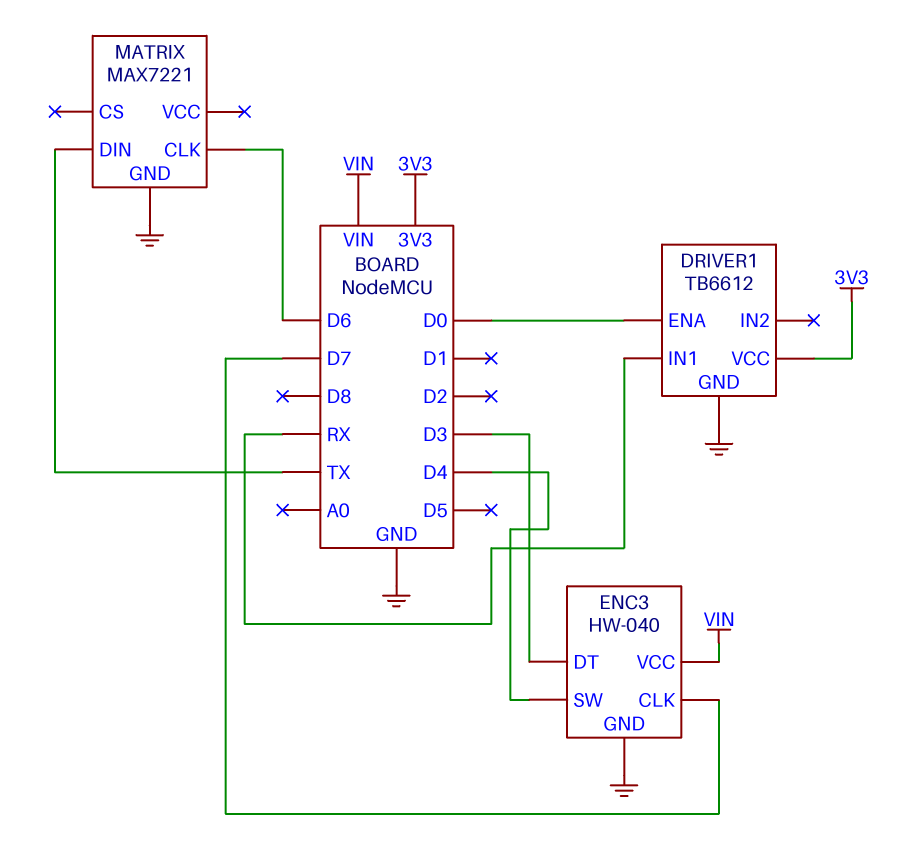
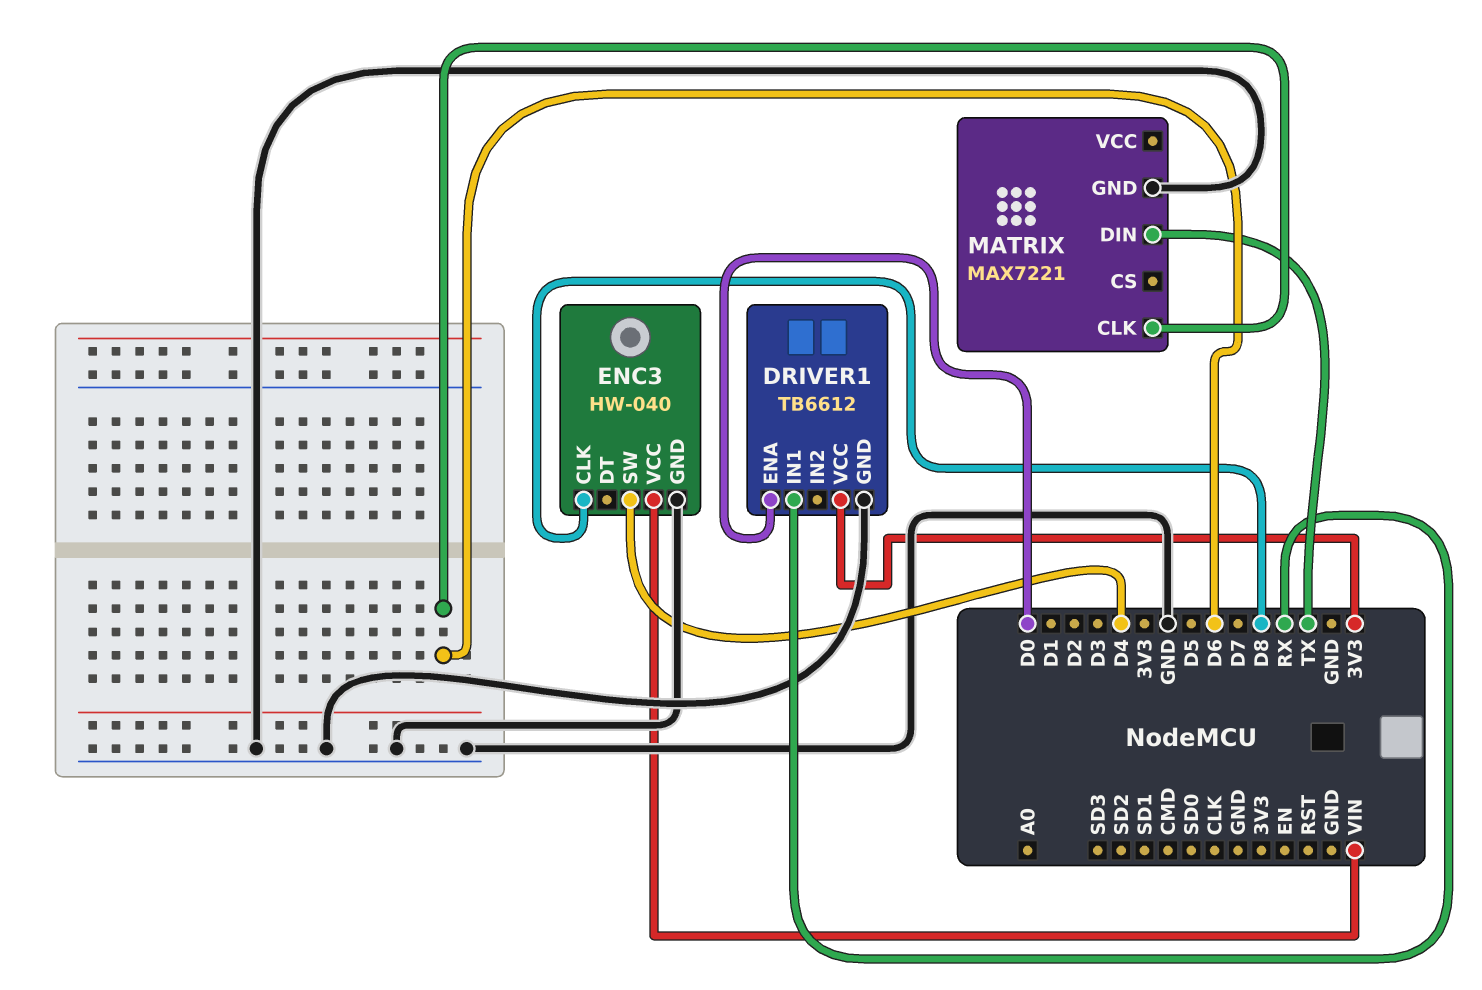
ENC3 pin CLK: D7 -> D8
ENC3 pin DT: D3 -> none

